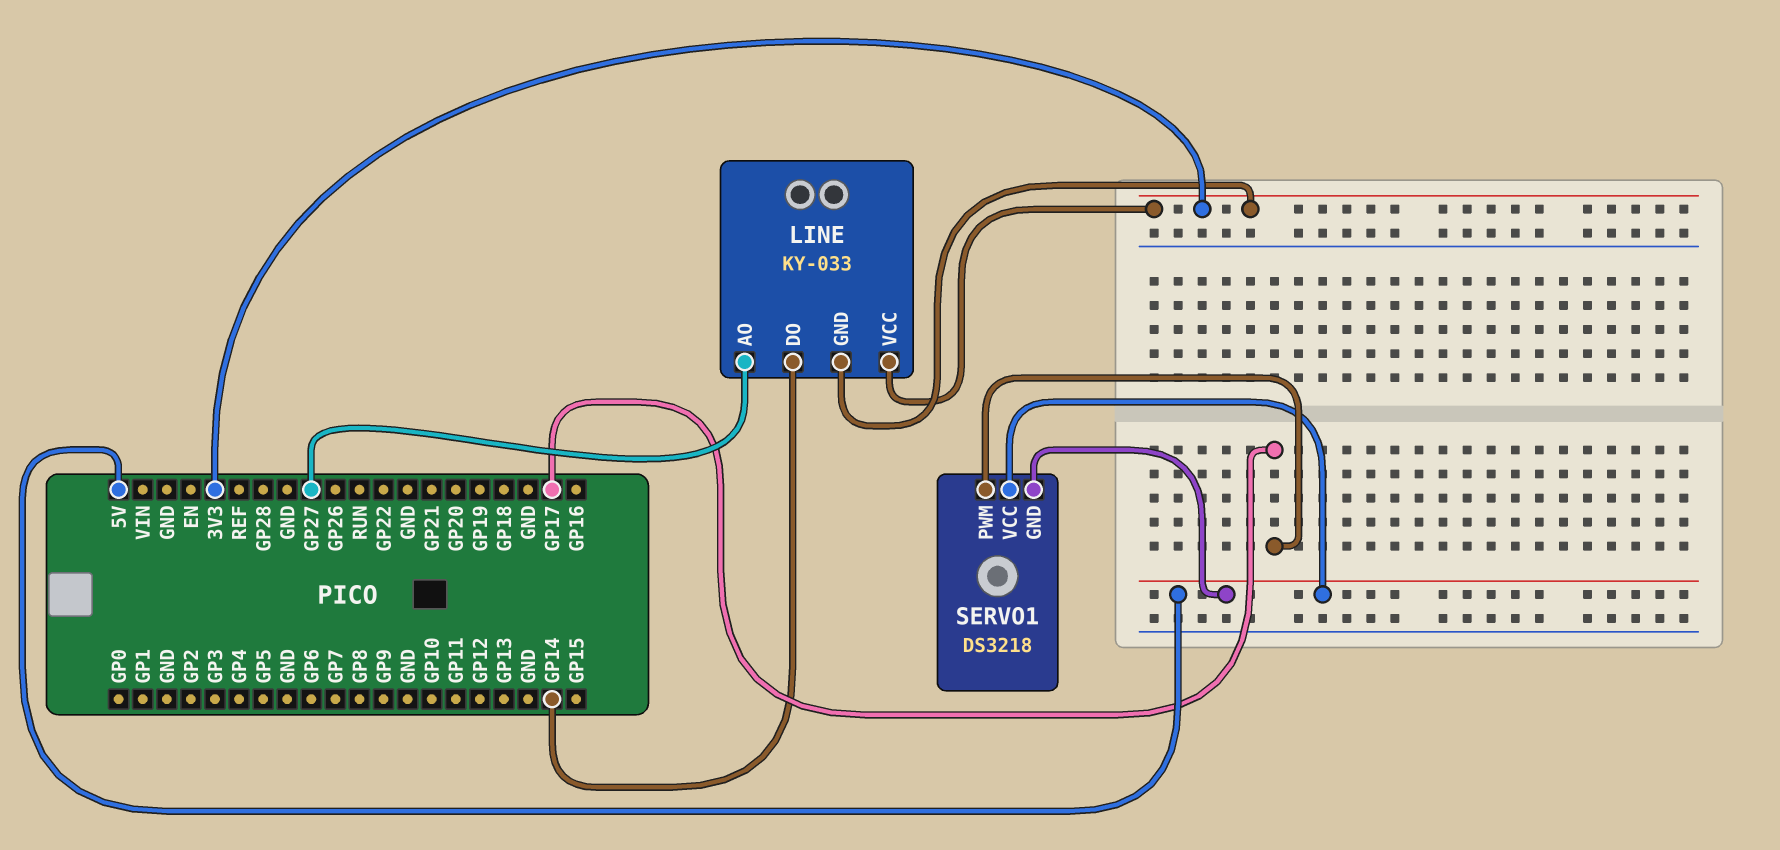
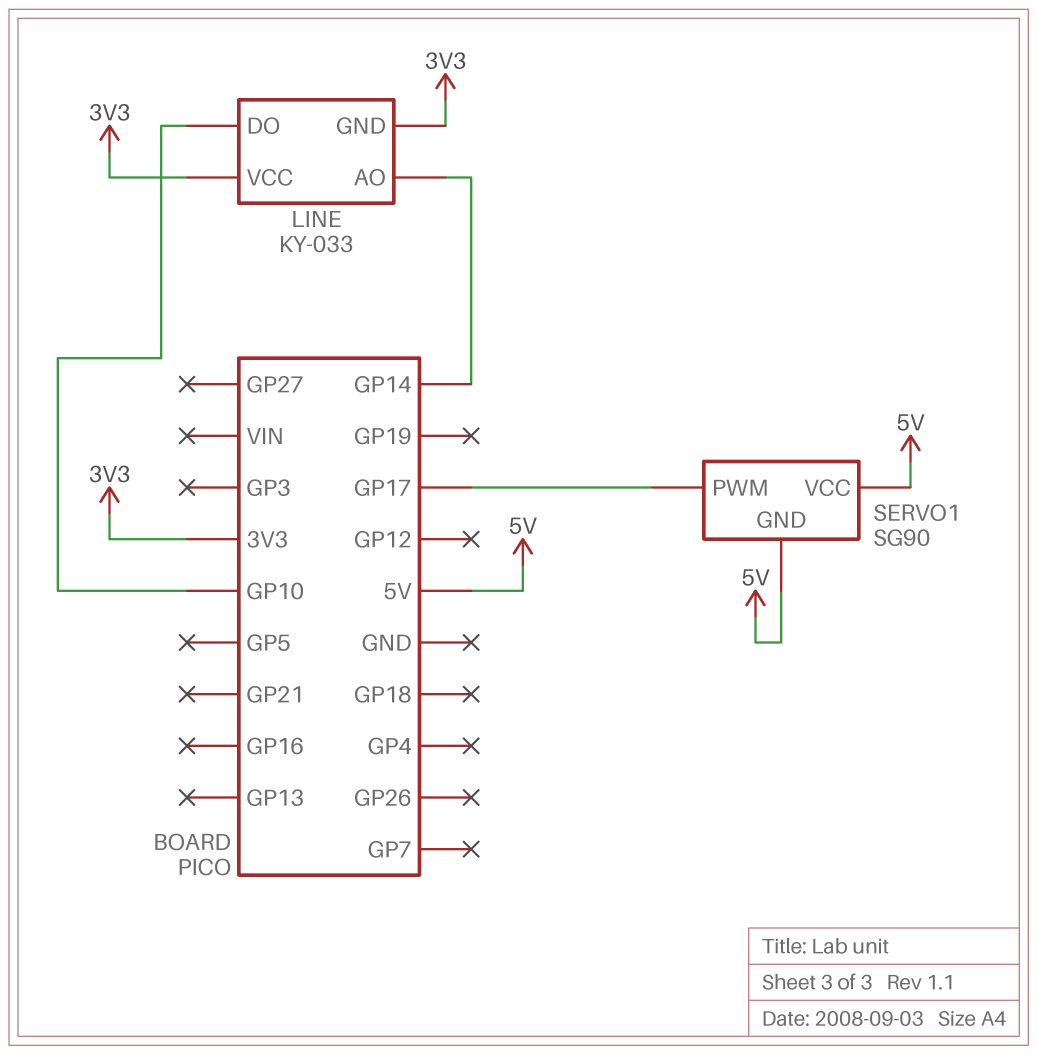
LINE pin AO: GP27 -> GP14
LINE pin DO: GP14 -> GP10
SERVO1: DS3218 -> SG90

